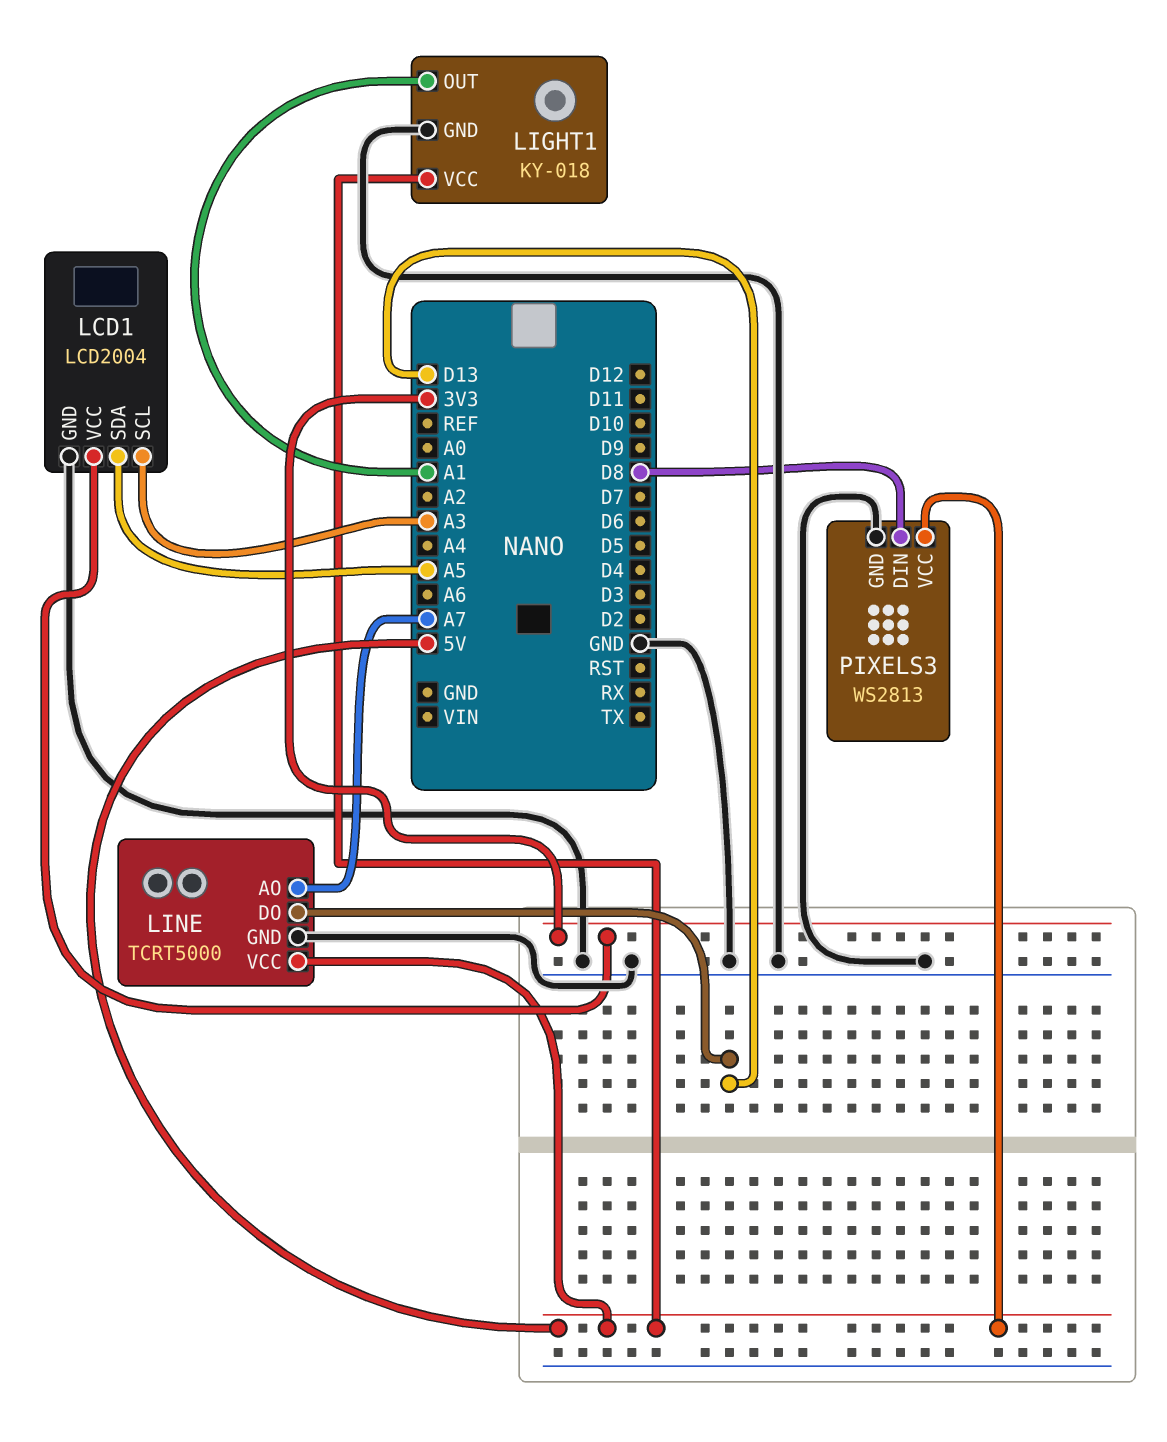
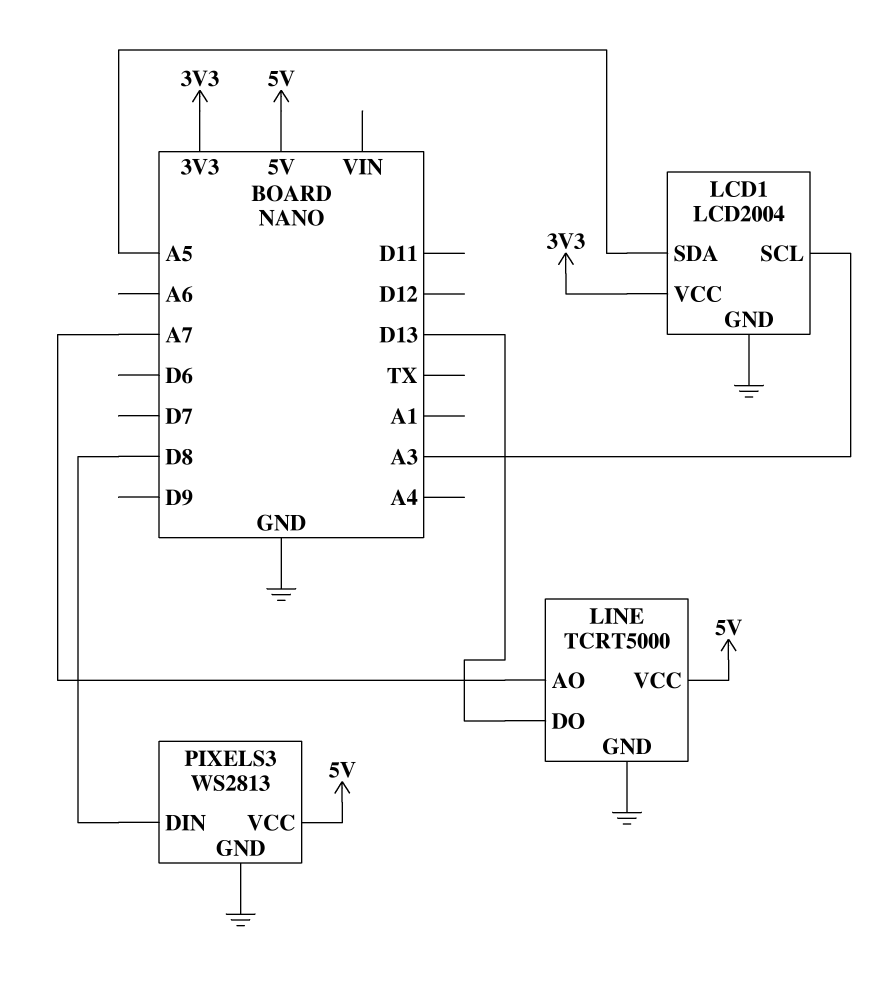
LIGHT1: KY-018 -> none
LIGHT1 pin GND: GND -> none
LIGHT1 pin OUT: A1 -> none
LIGHT1 pin VCC: 5V -> none

